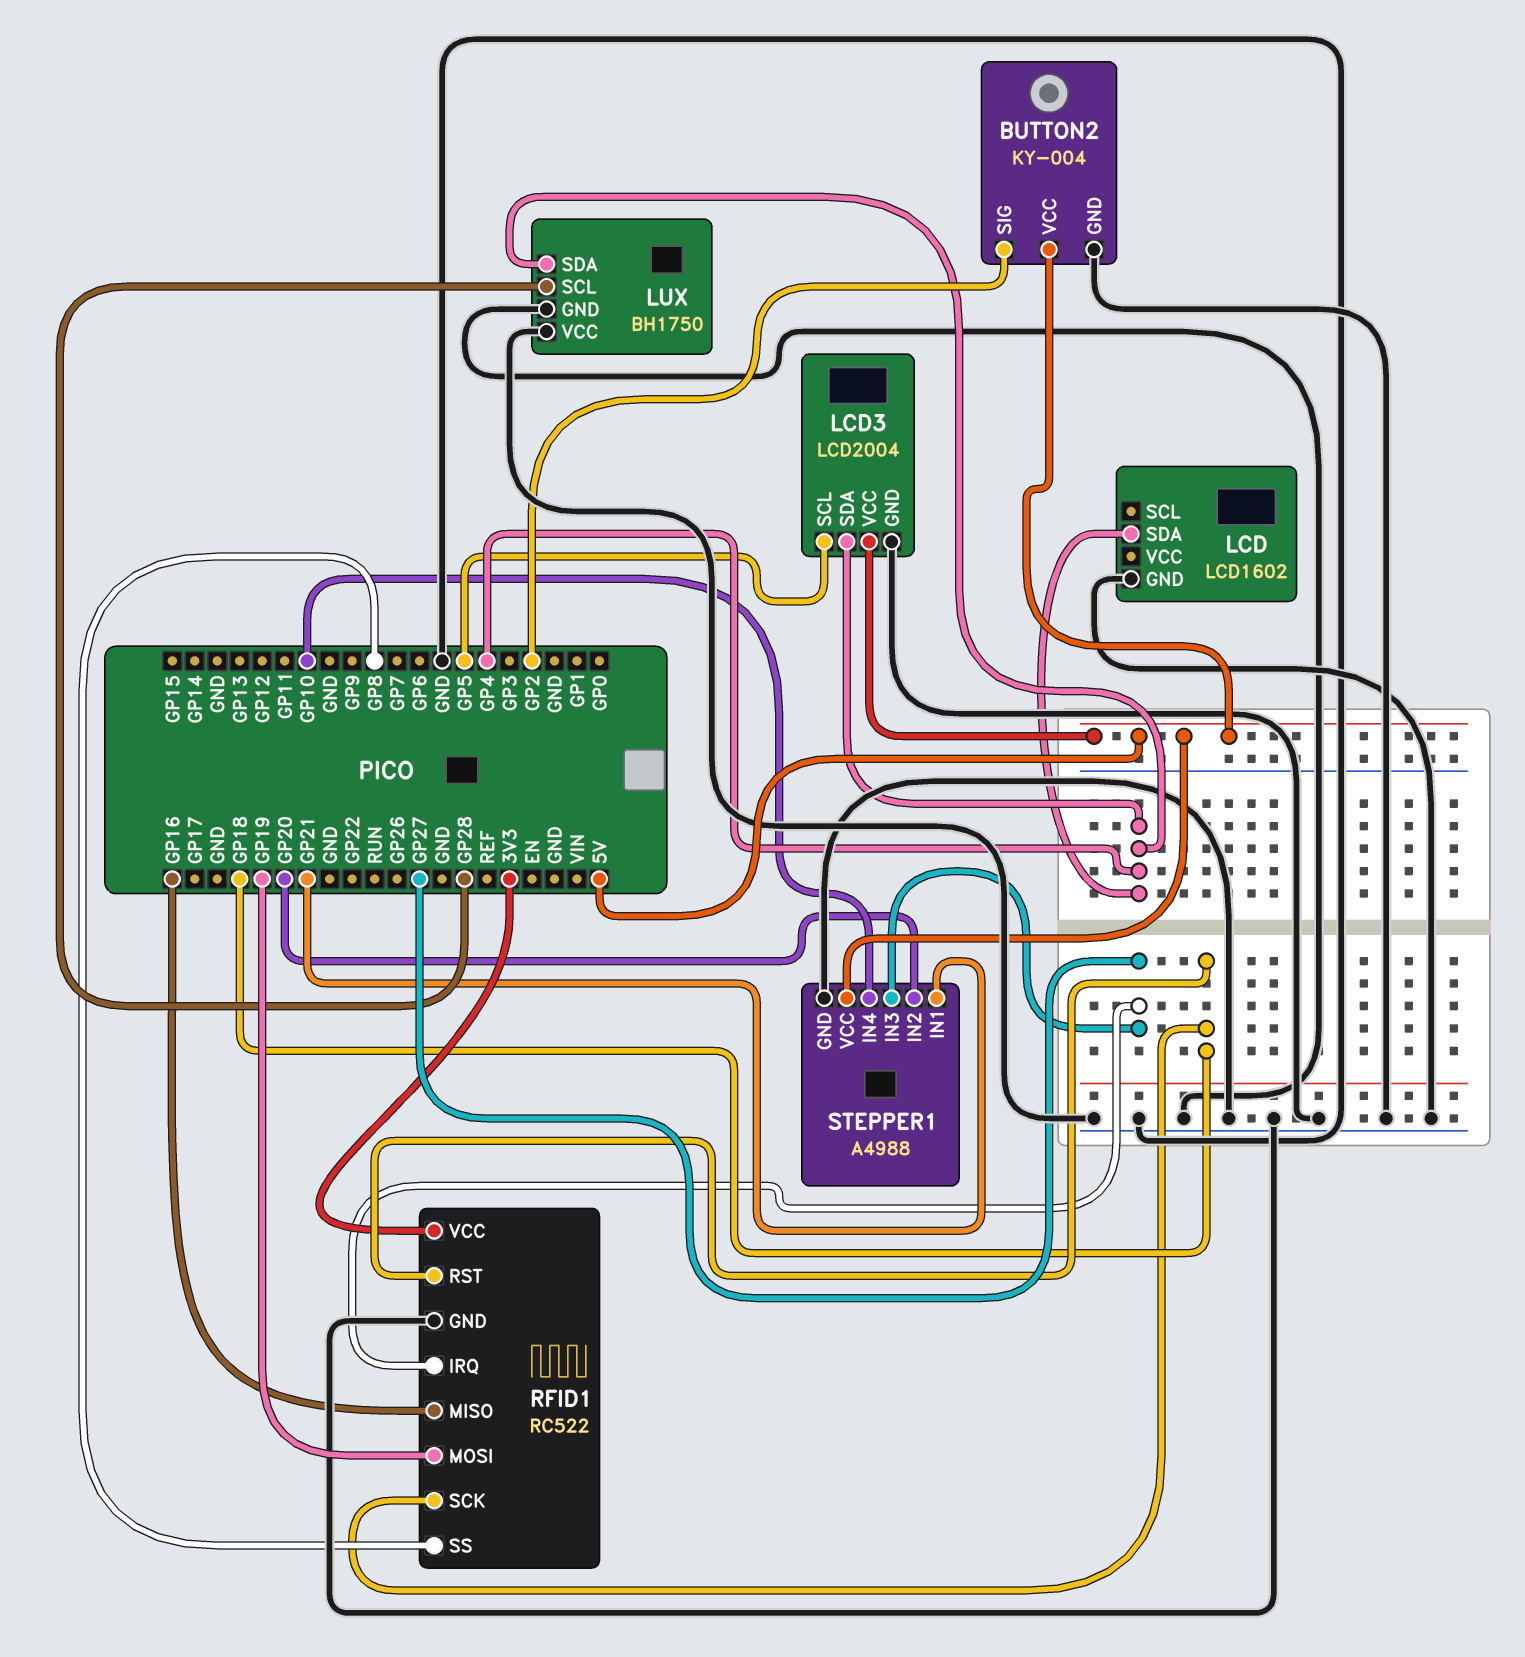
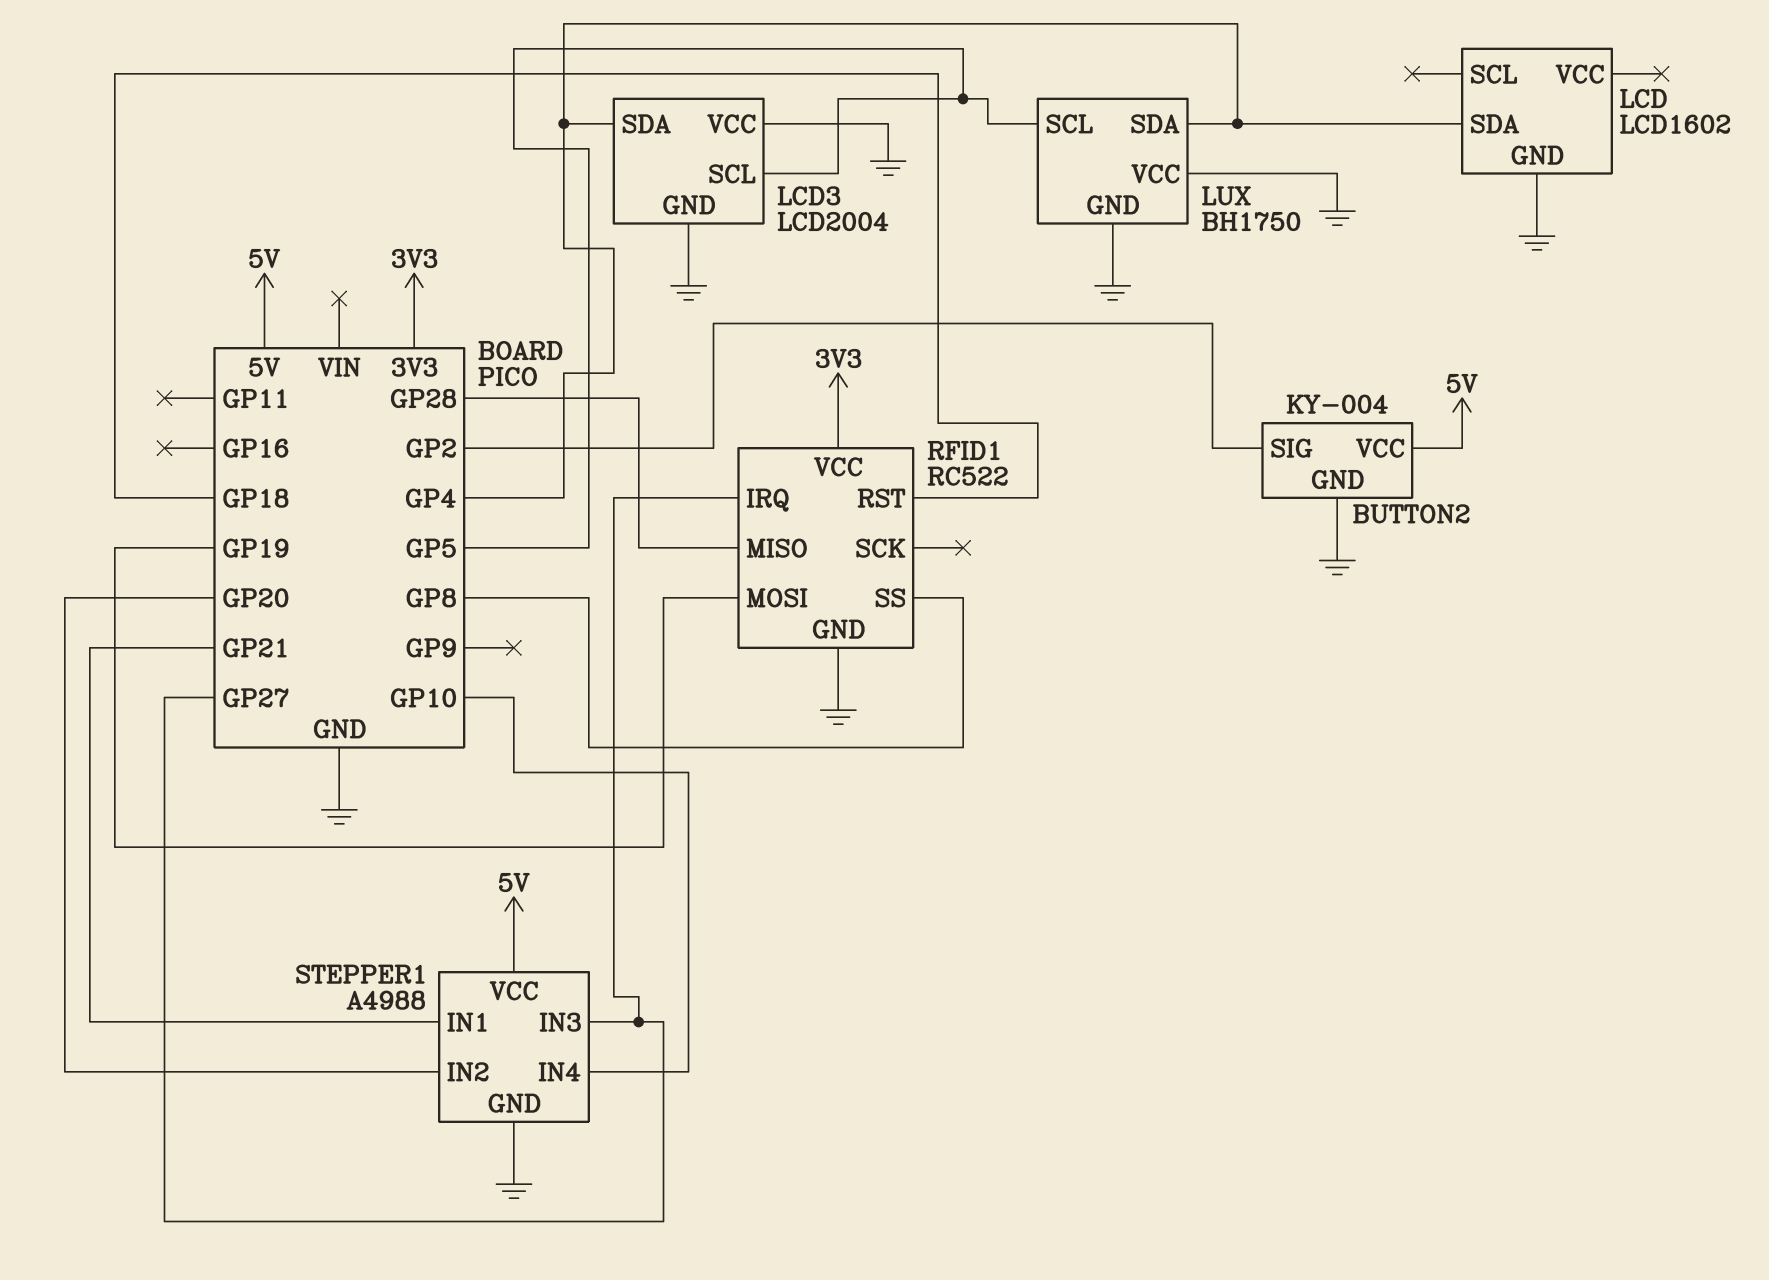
LCD3 pin VCC: 5V -> GND
LUX pin SCL: GP28 -> GP5
RFID1 pin MISO: GP16 -> GP28
RFID1 pin SCK: GP18 -> none

